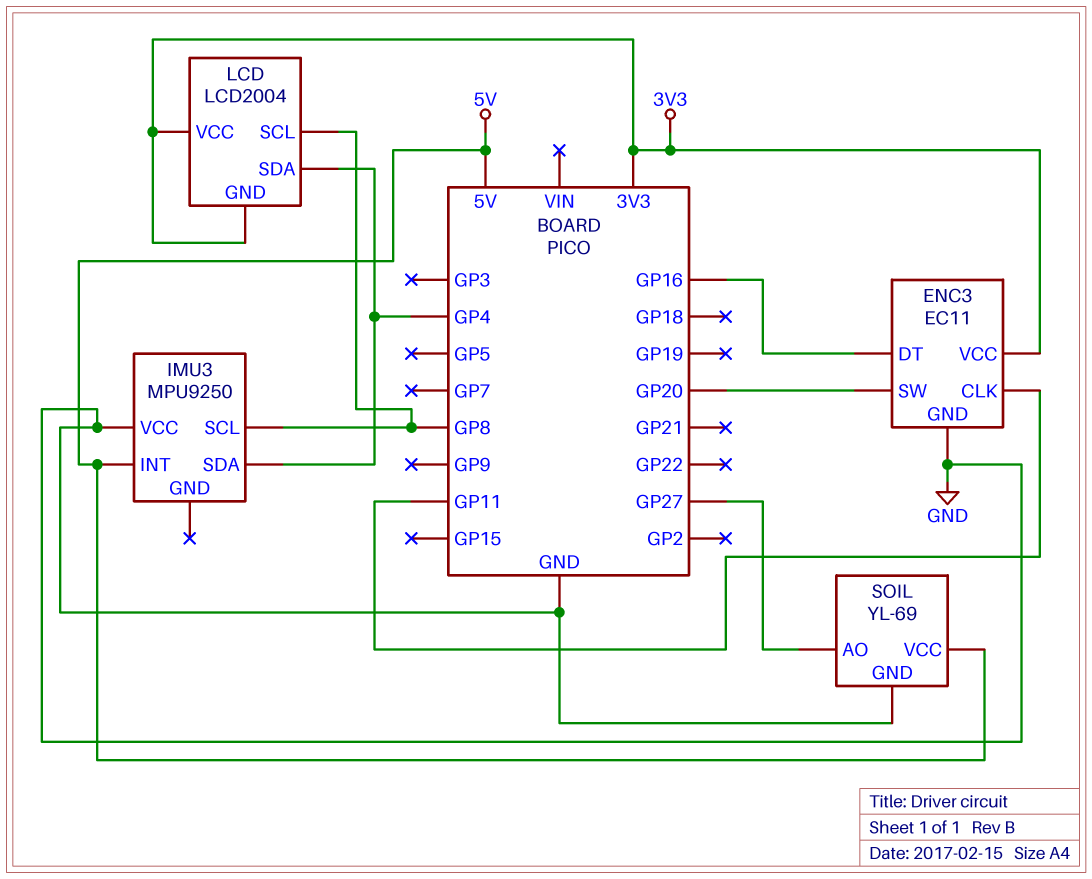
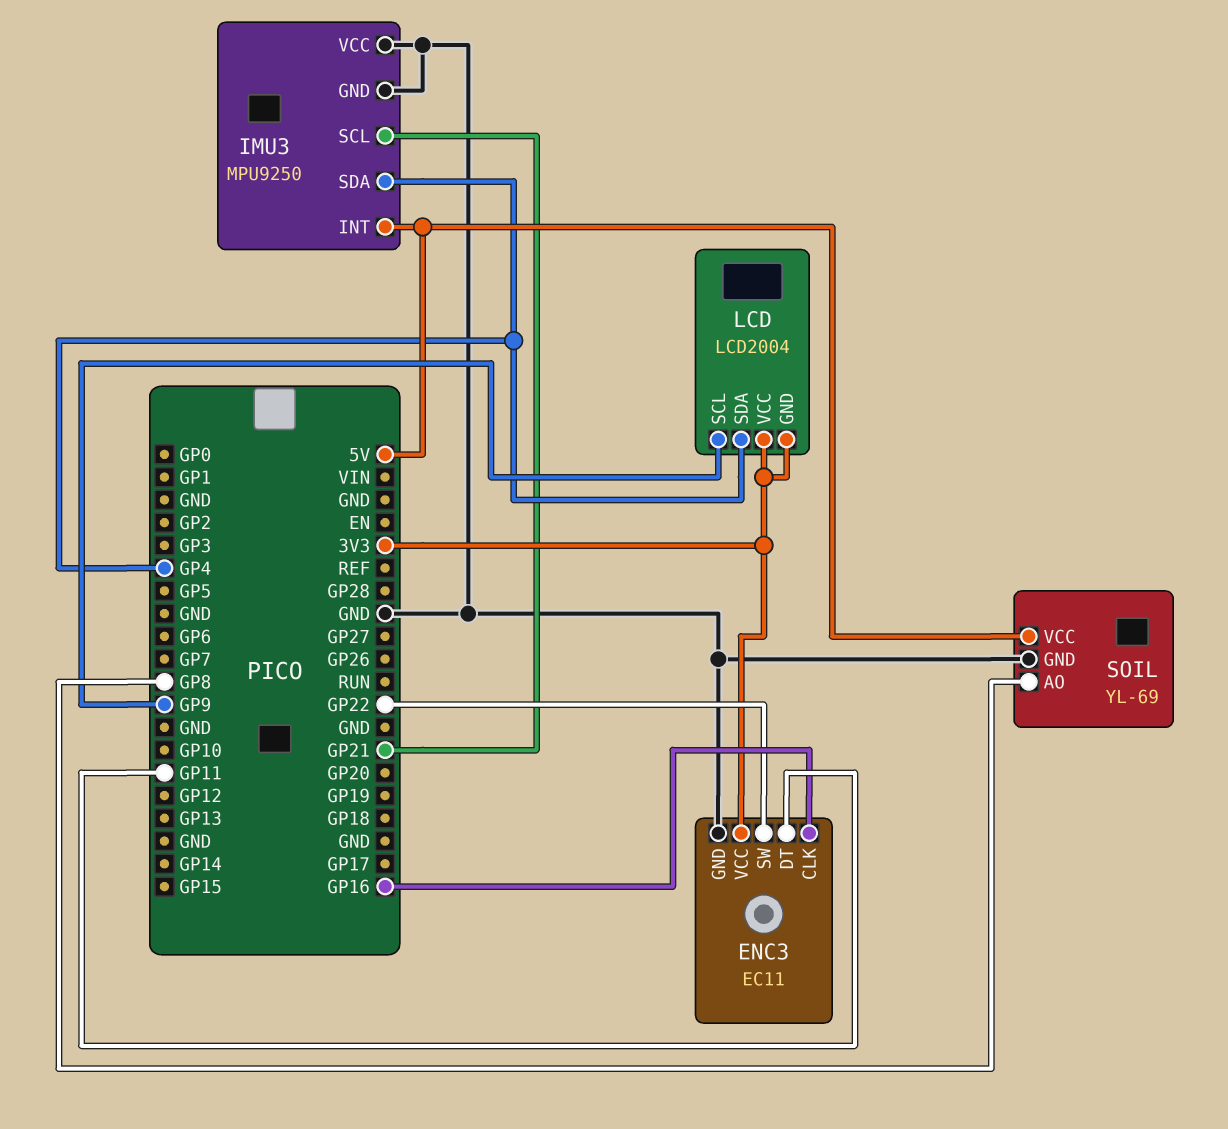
ENC3 pin CLK: GP11 -> GP16
ENC3 pin DT: GP16 -> GP11
ENC3 pin SW: GP20 -> GP22
IMU3 pin GND: none -> GND
IMU3 pin SCL: GP8 -> GP21
LCD pin SCL: GP8 -> GP9
SOIL pin AO: GP27 -> GP8

